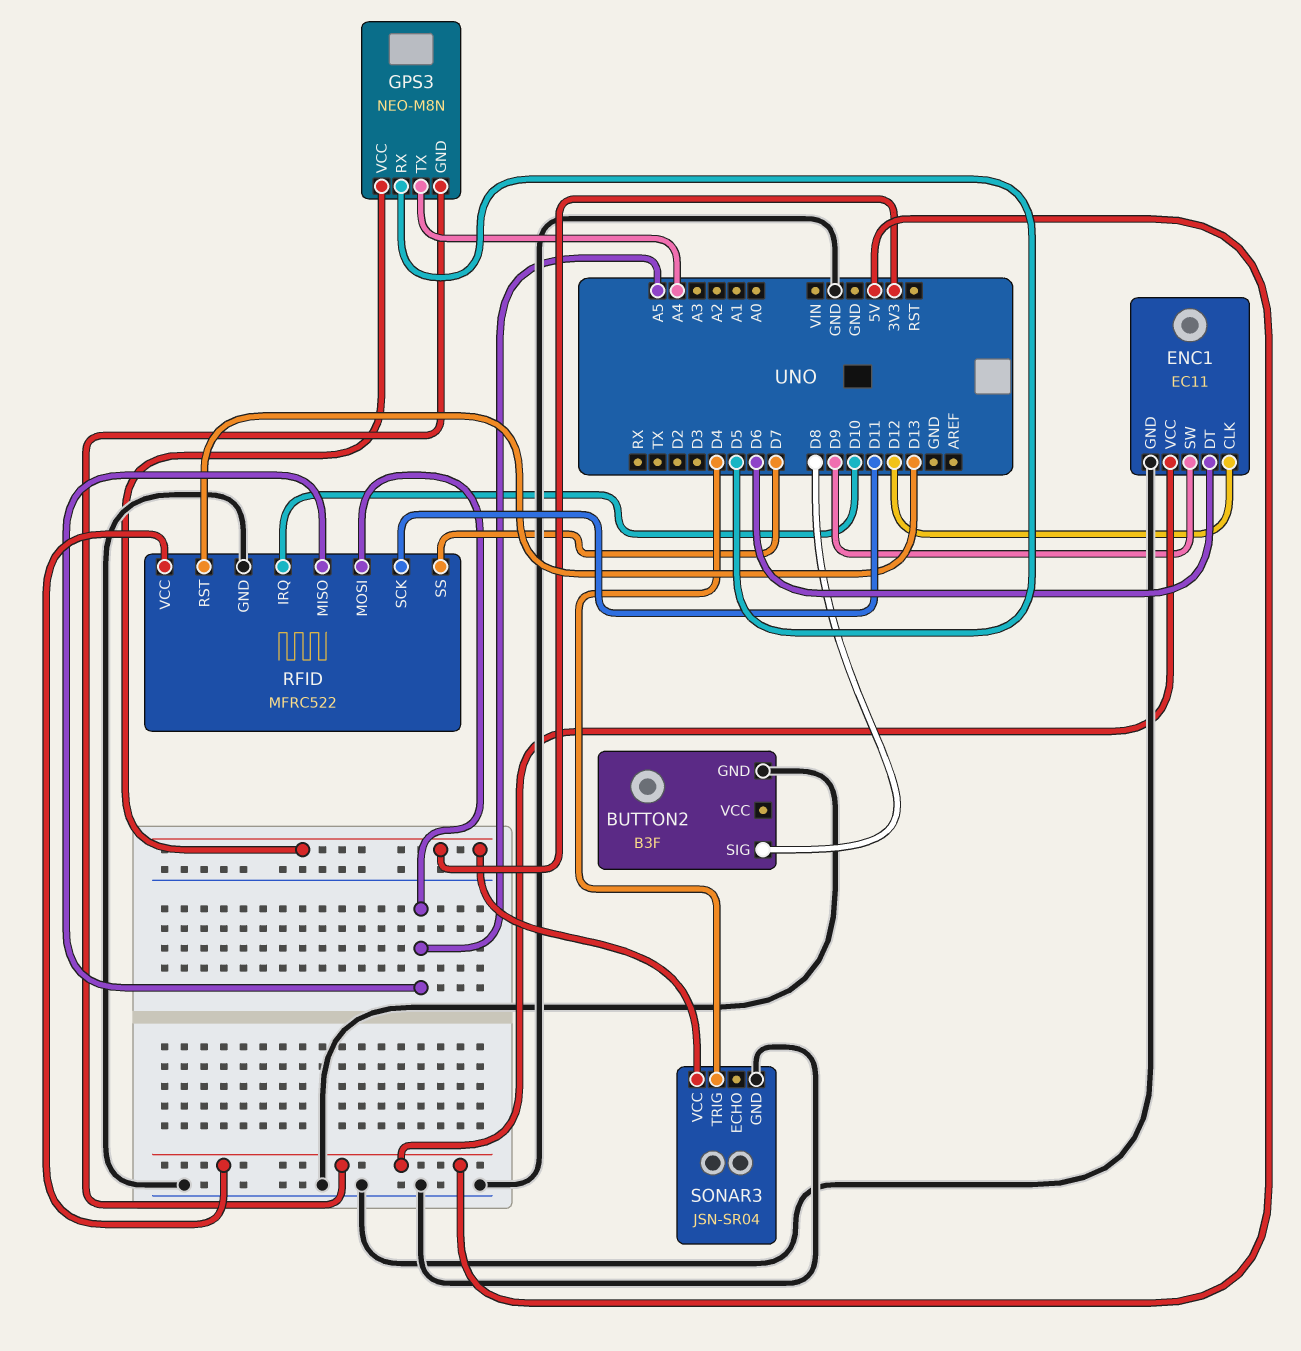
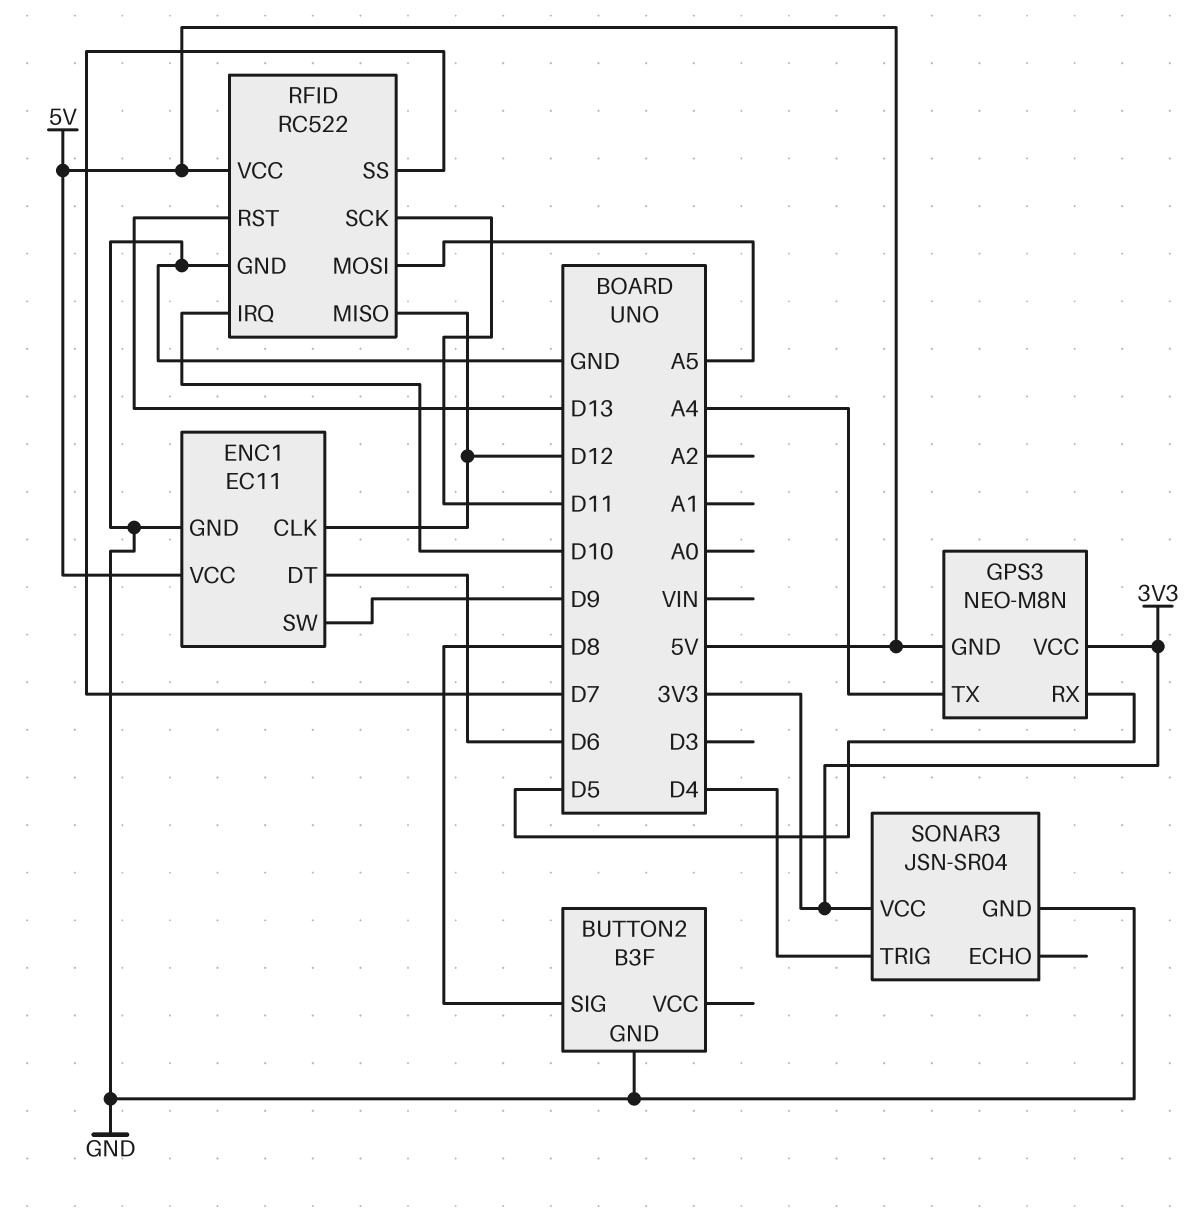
RFID: MFRC522 -> RC522
RFID pin MISO: A5 -> D12

